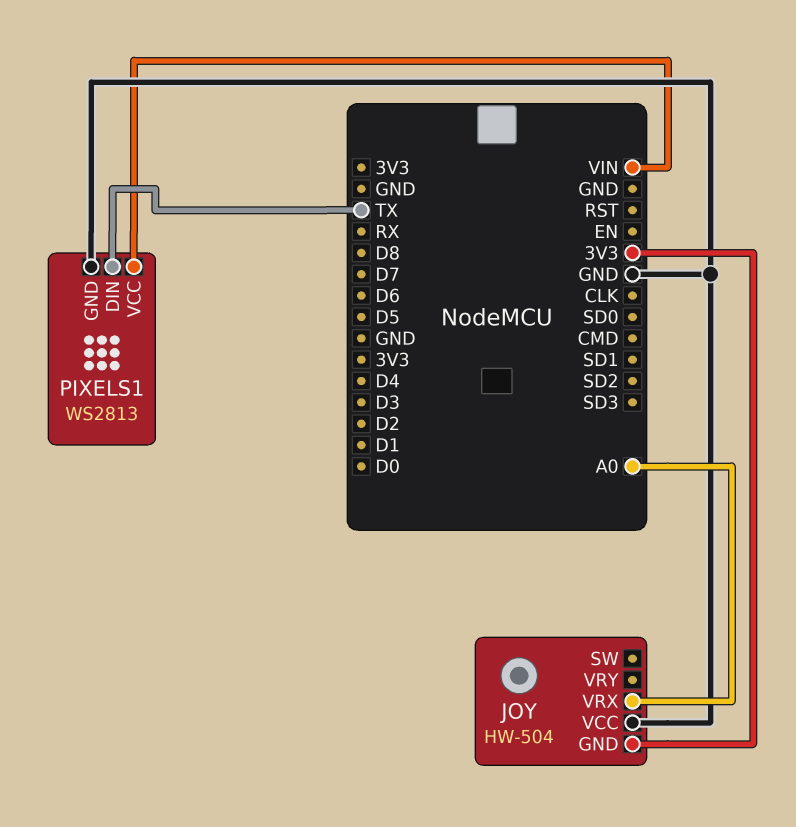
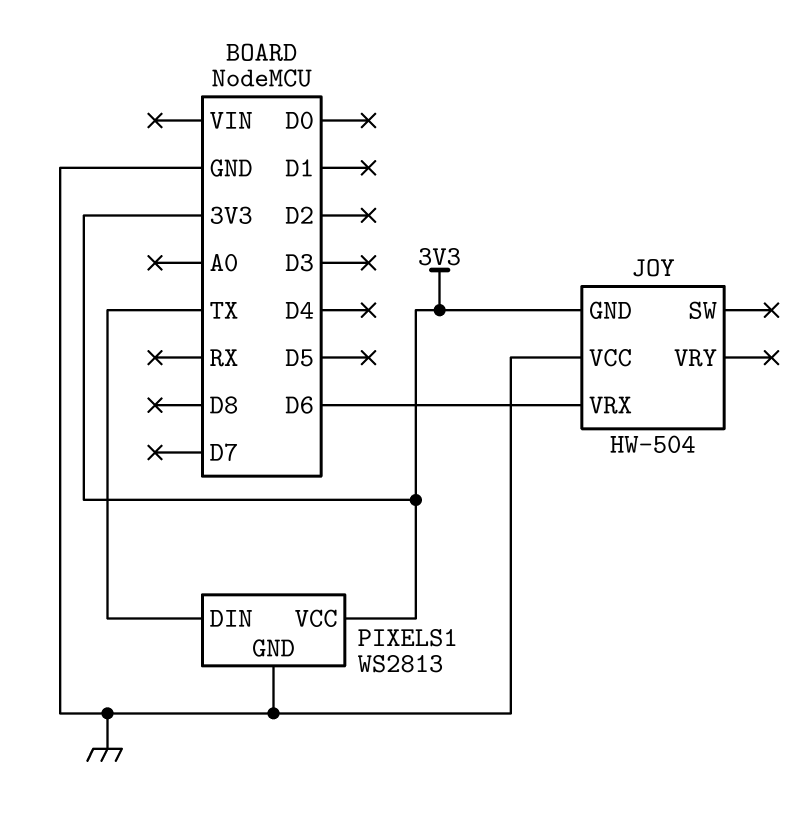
JOY pin VRX: A0 -> D6
PIXELS1 pin VCC: VIN -> 3V3

